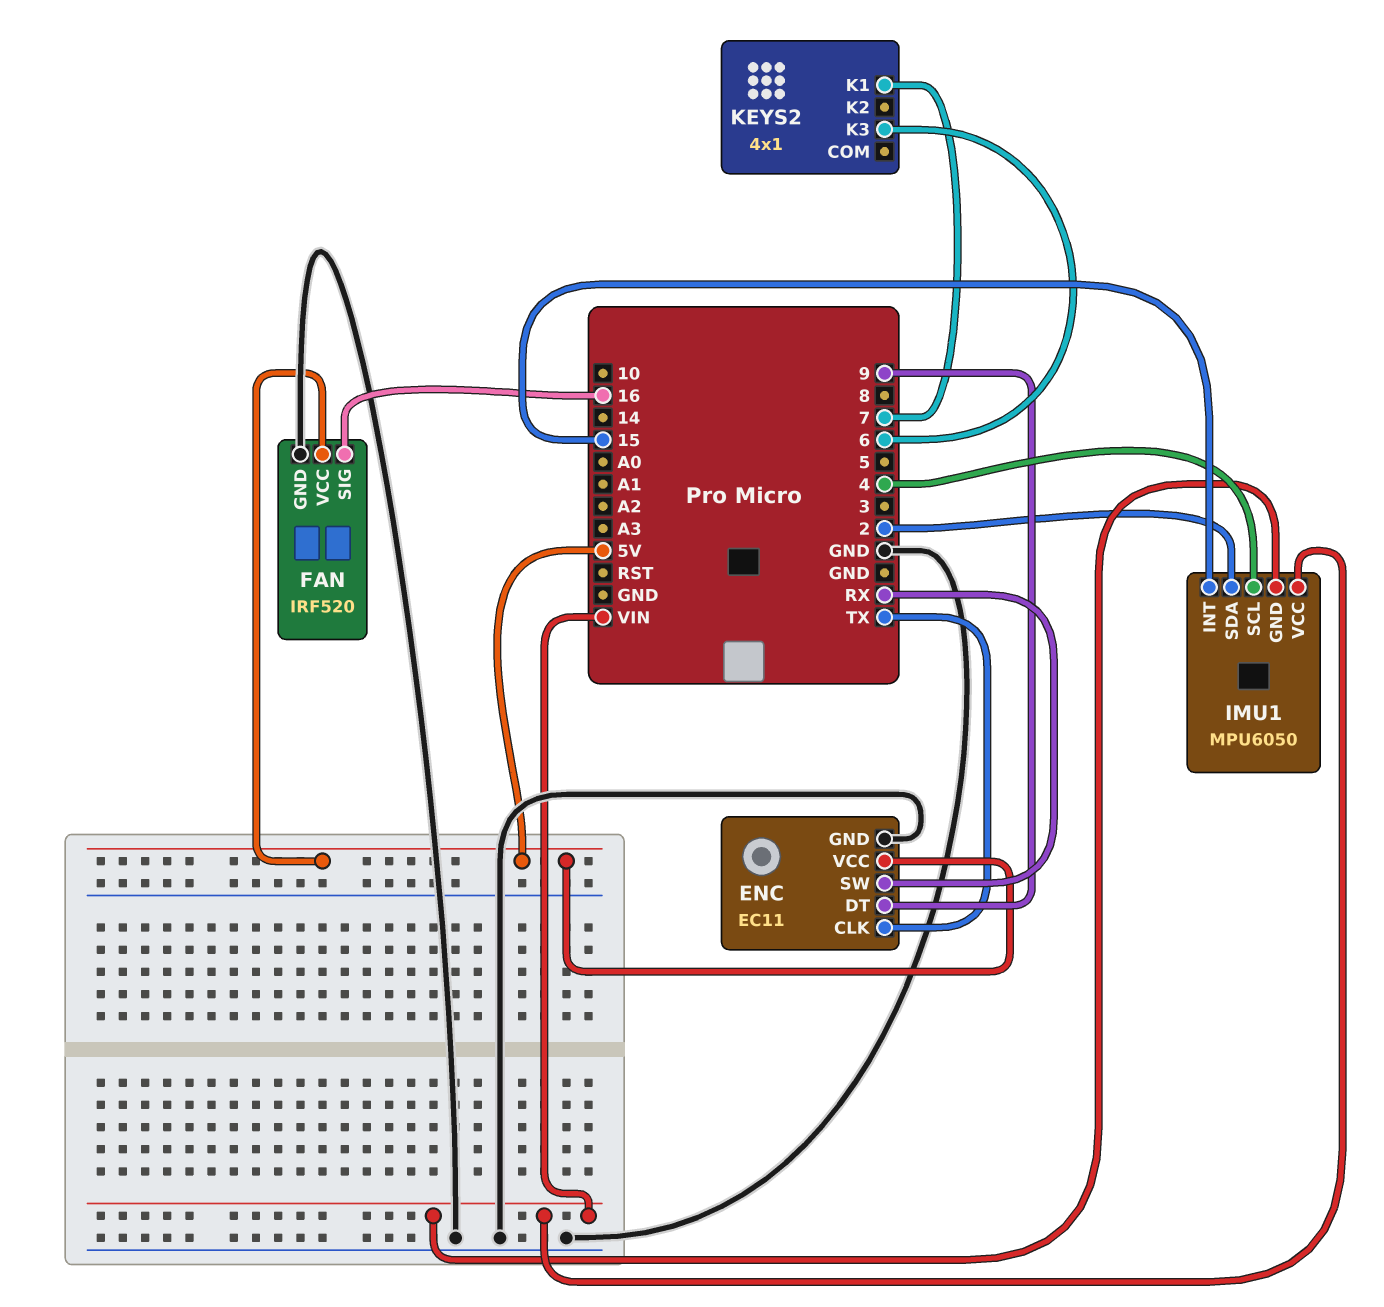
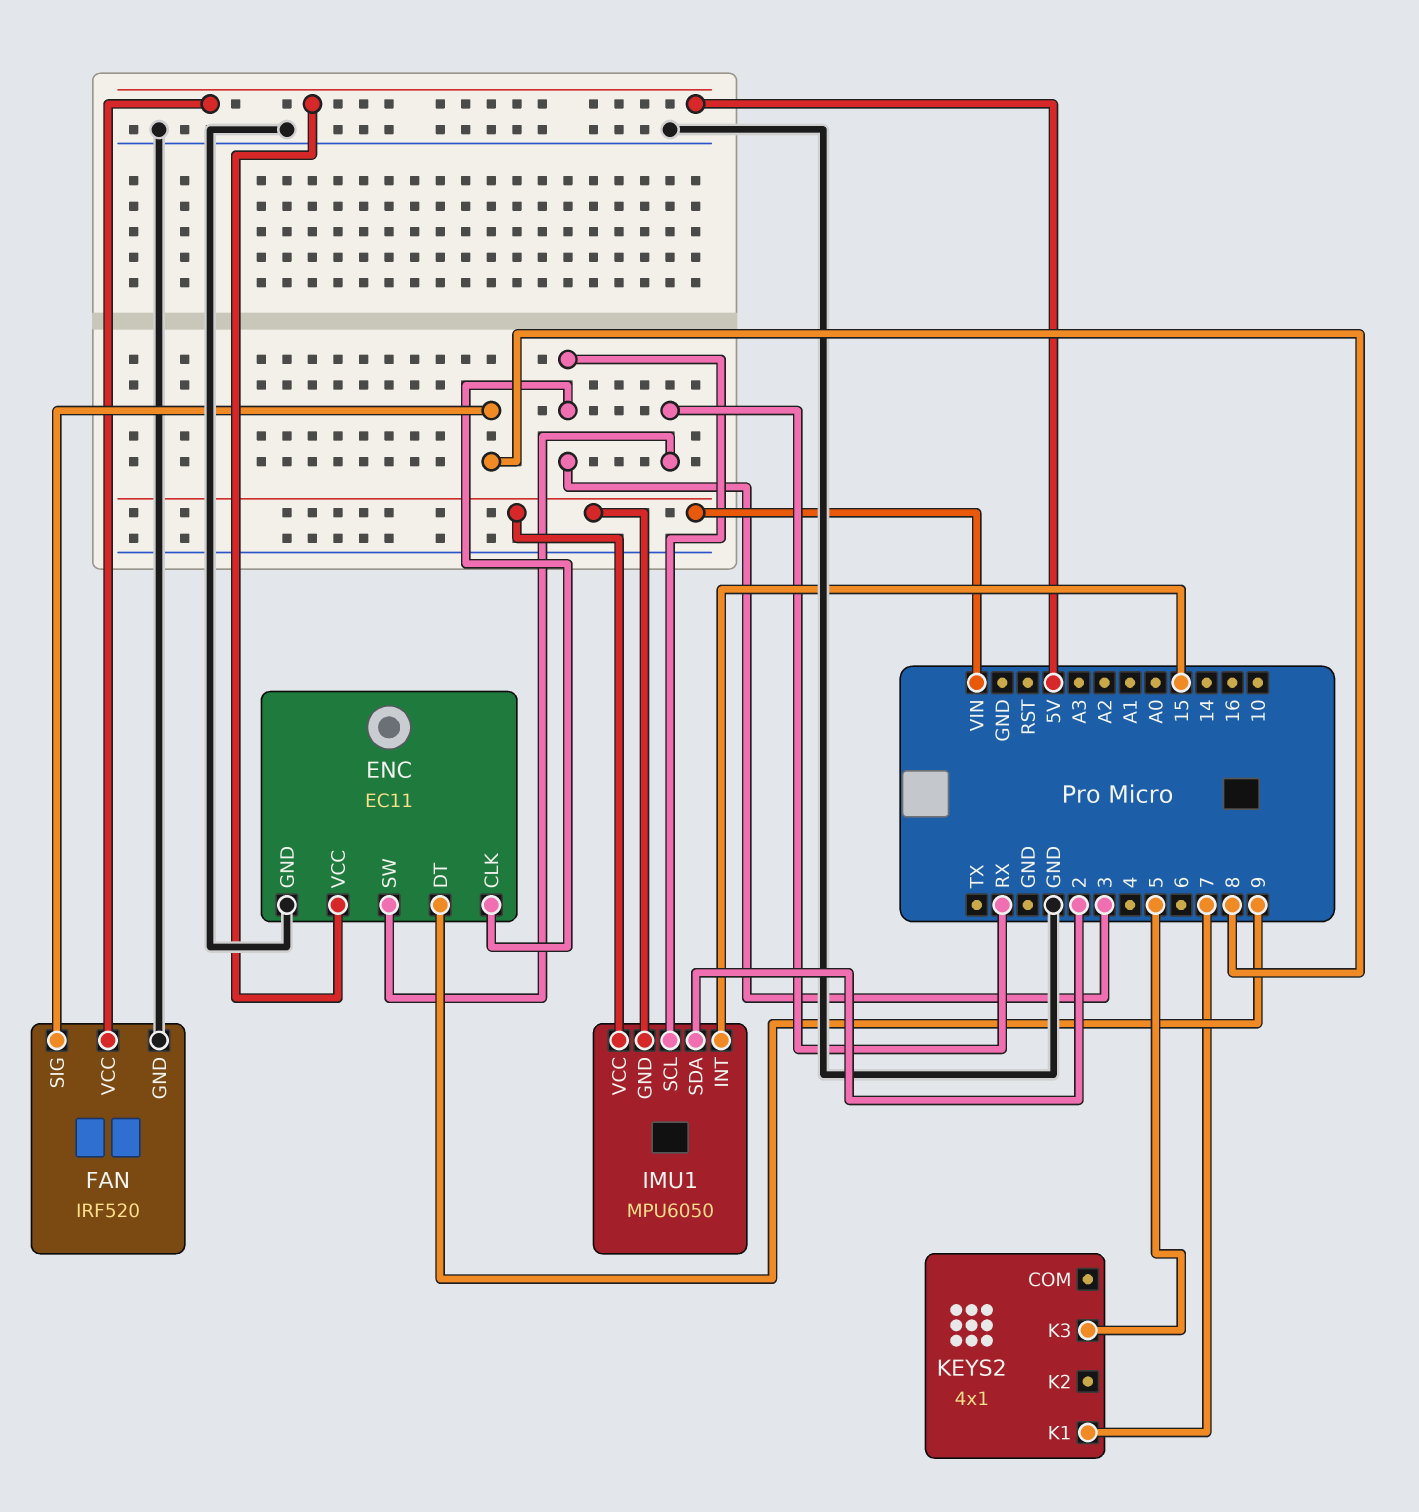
ENC pin CLK: TX -> 3
FAN pin SIG: 16 -> 8
IMU1 pin SCL: 4 -> 3
KEYS2 pin K3: 6 -> 5

